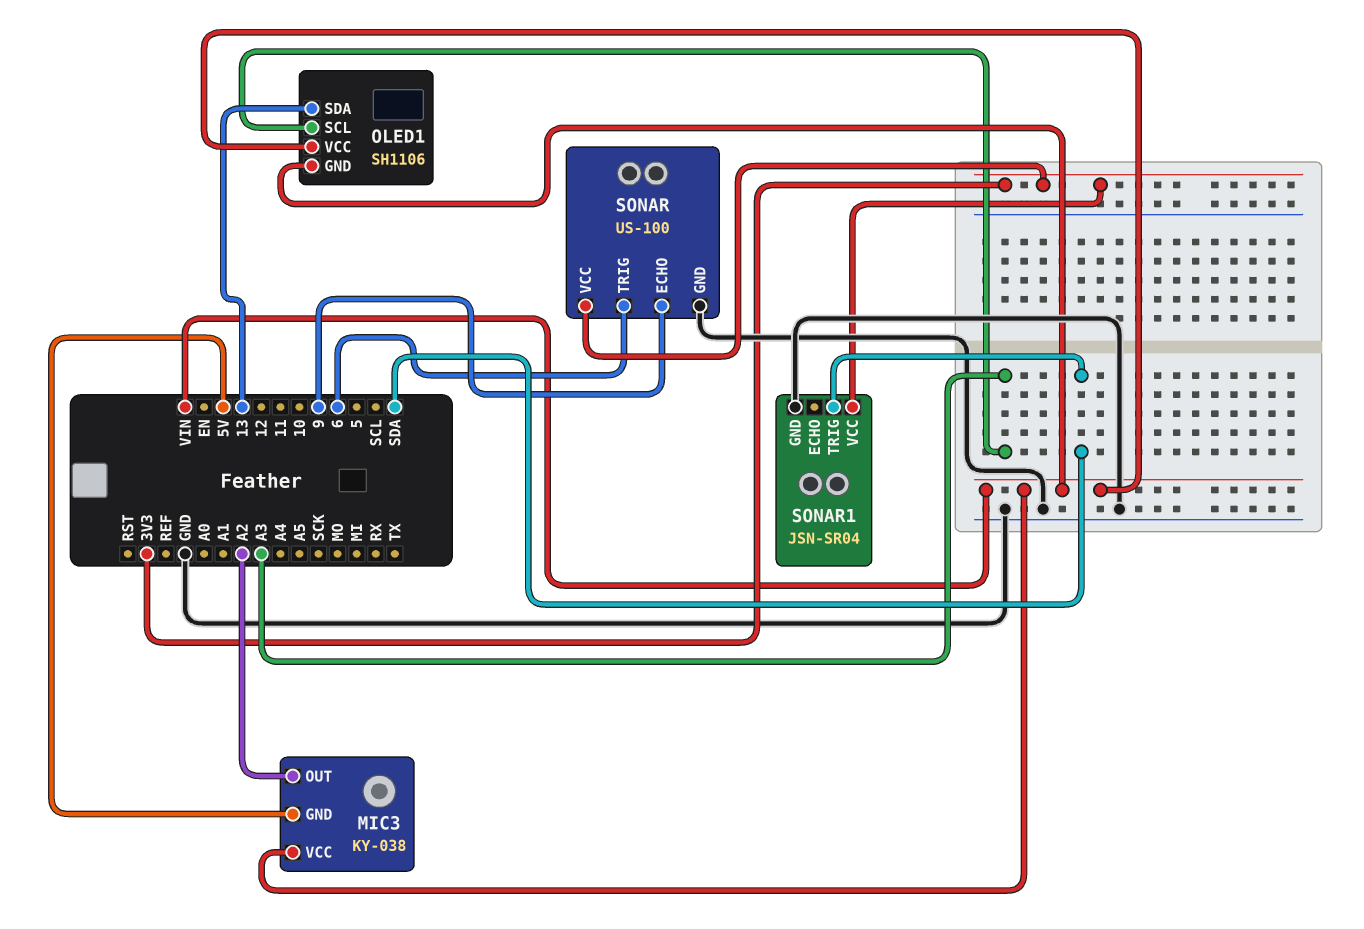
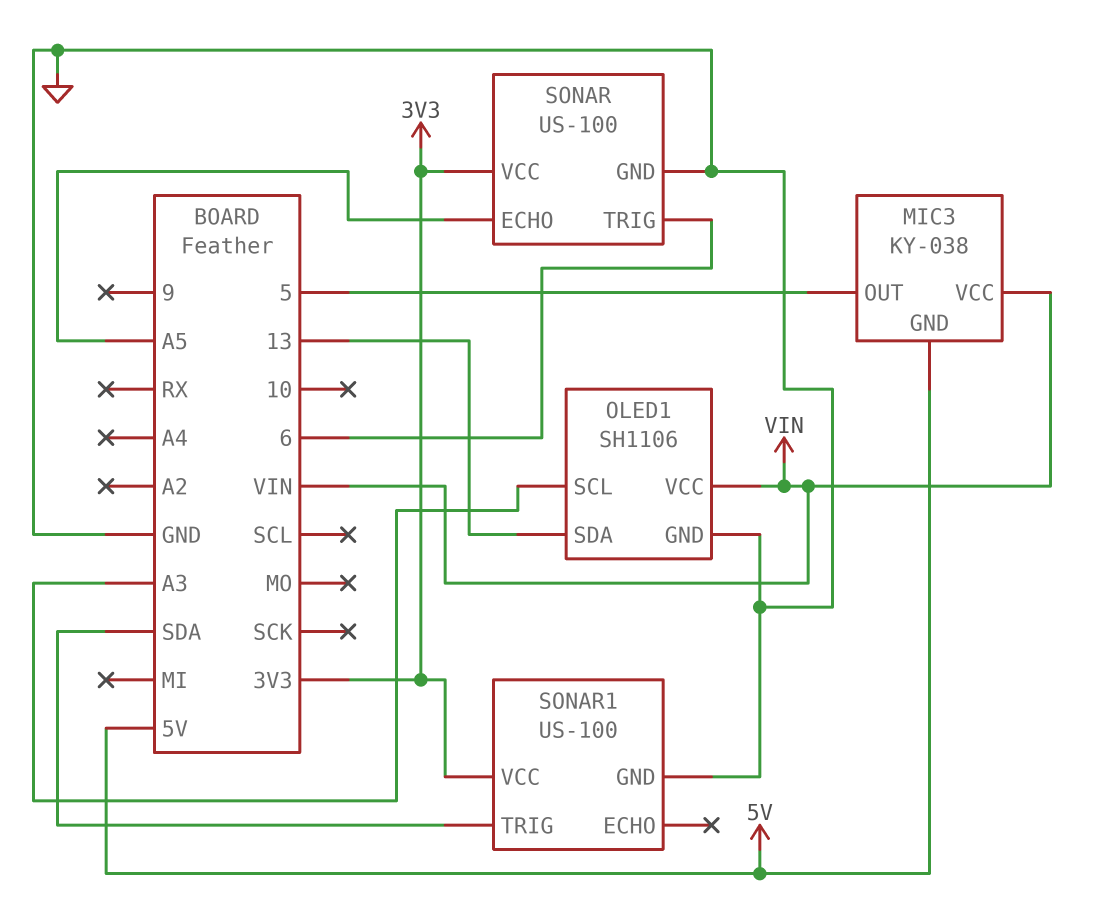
MIC3 pin OUT: A2 -> 5
OLED1 pin GND: VIN -> GND
SONAR pin ECHO: 9 -> A5
SONAR1: JSN-SR04 -> US-100

